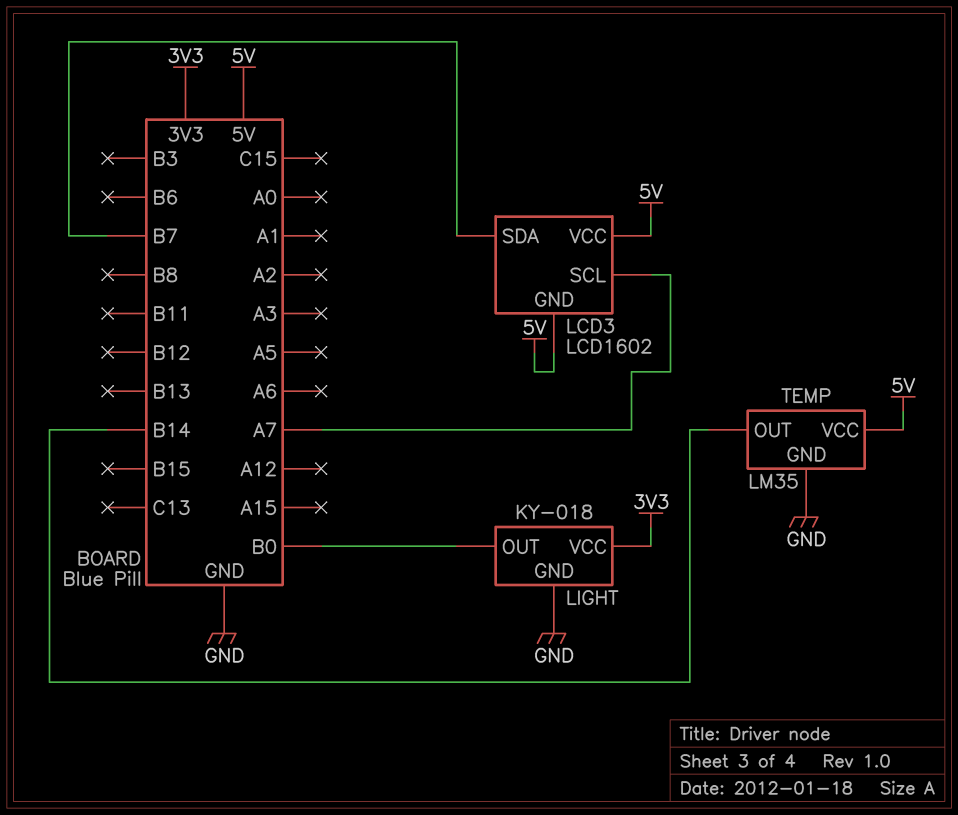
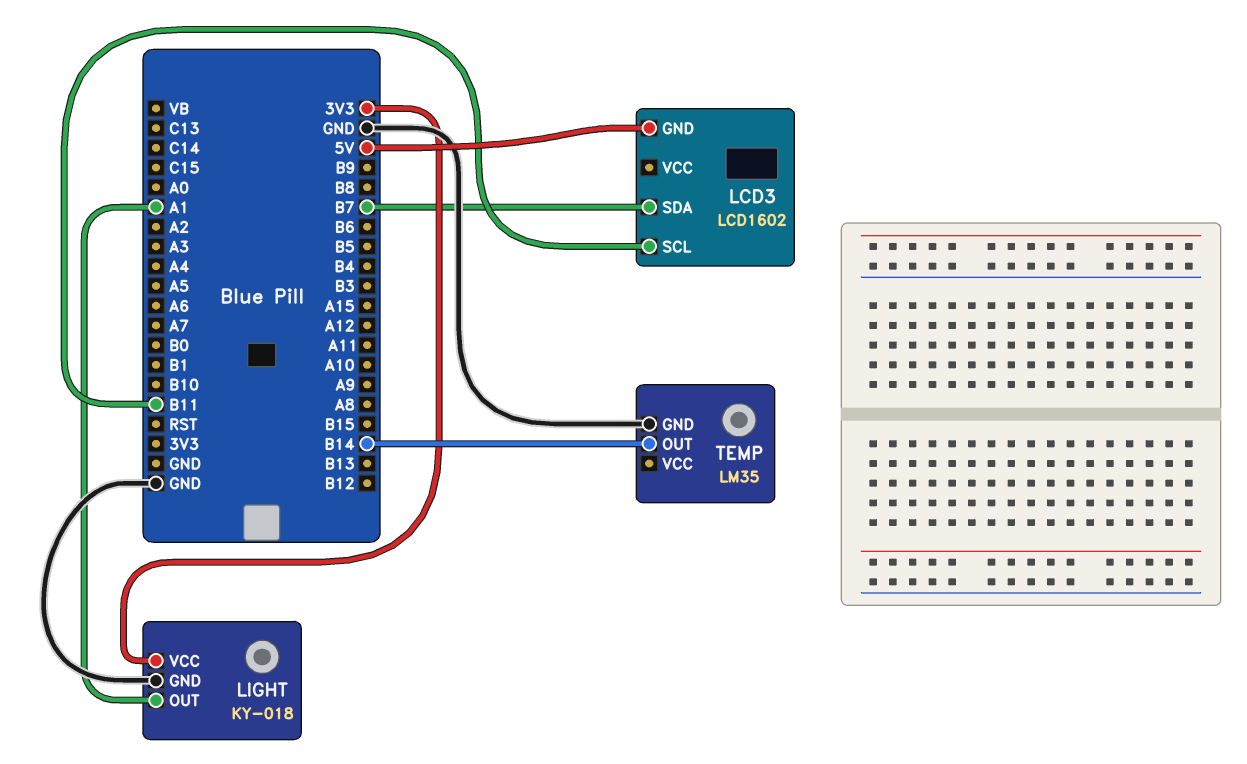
LCD3 pin SCL: A7 -> B11
LCD3 pin VCC: 5V -> none
LIGHT pin OUT: B0 -> A1
TEMP pin VCC: 5V -> none

